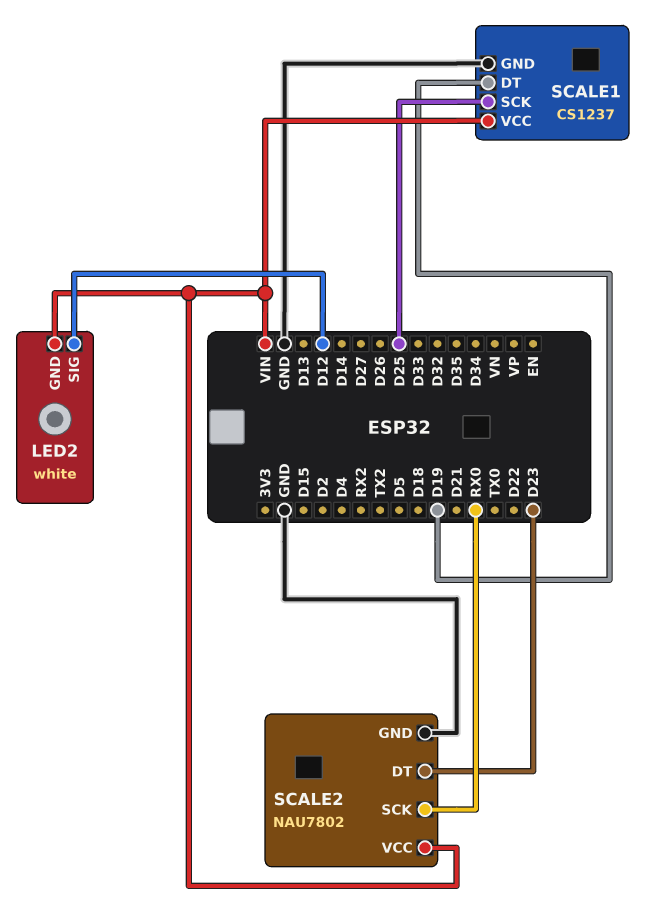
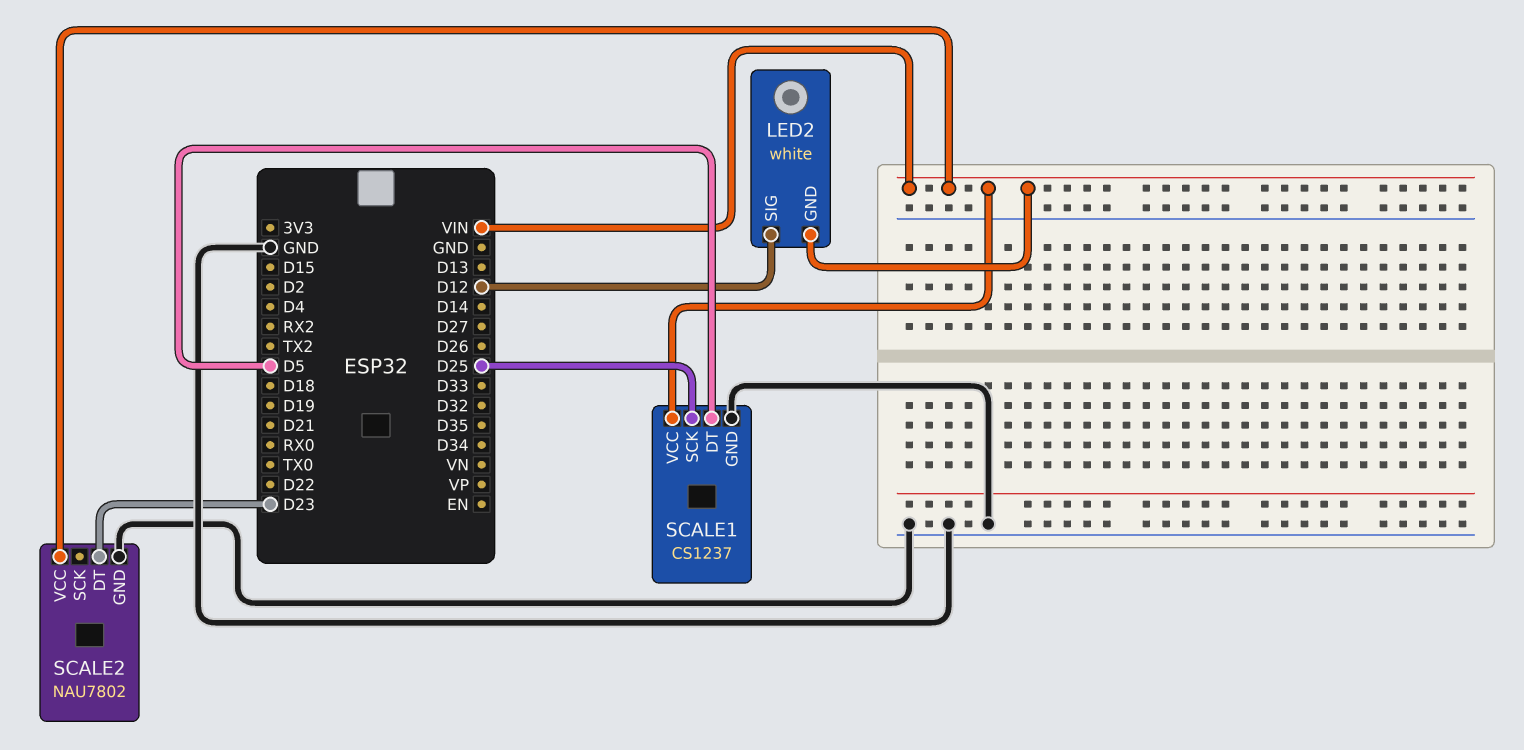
SCALE1 pin DT: D19 -> D5
SCALE2 pin SCK: RX0 -> none

